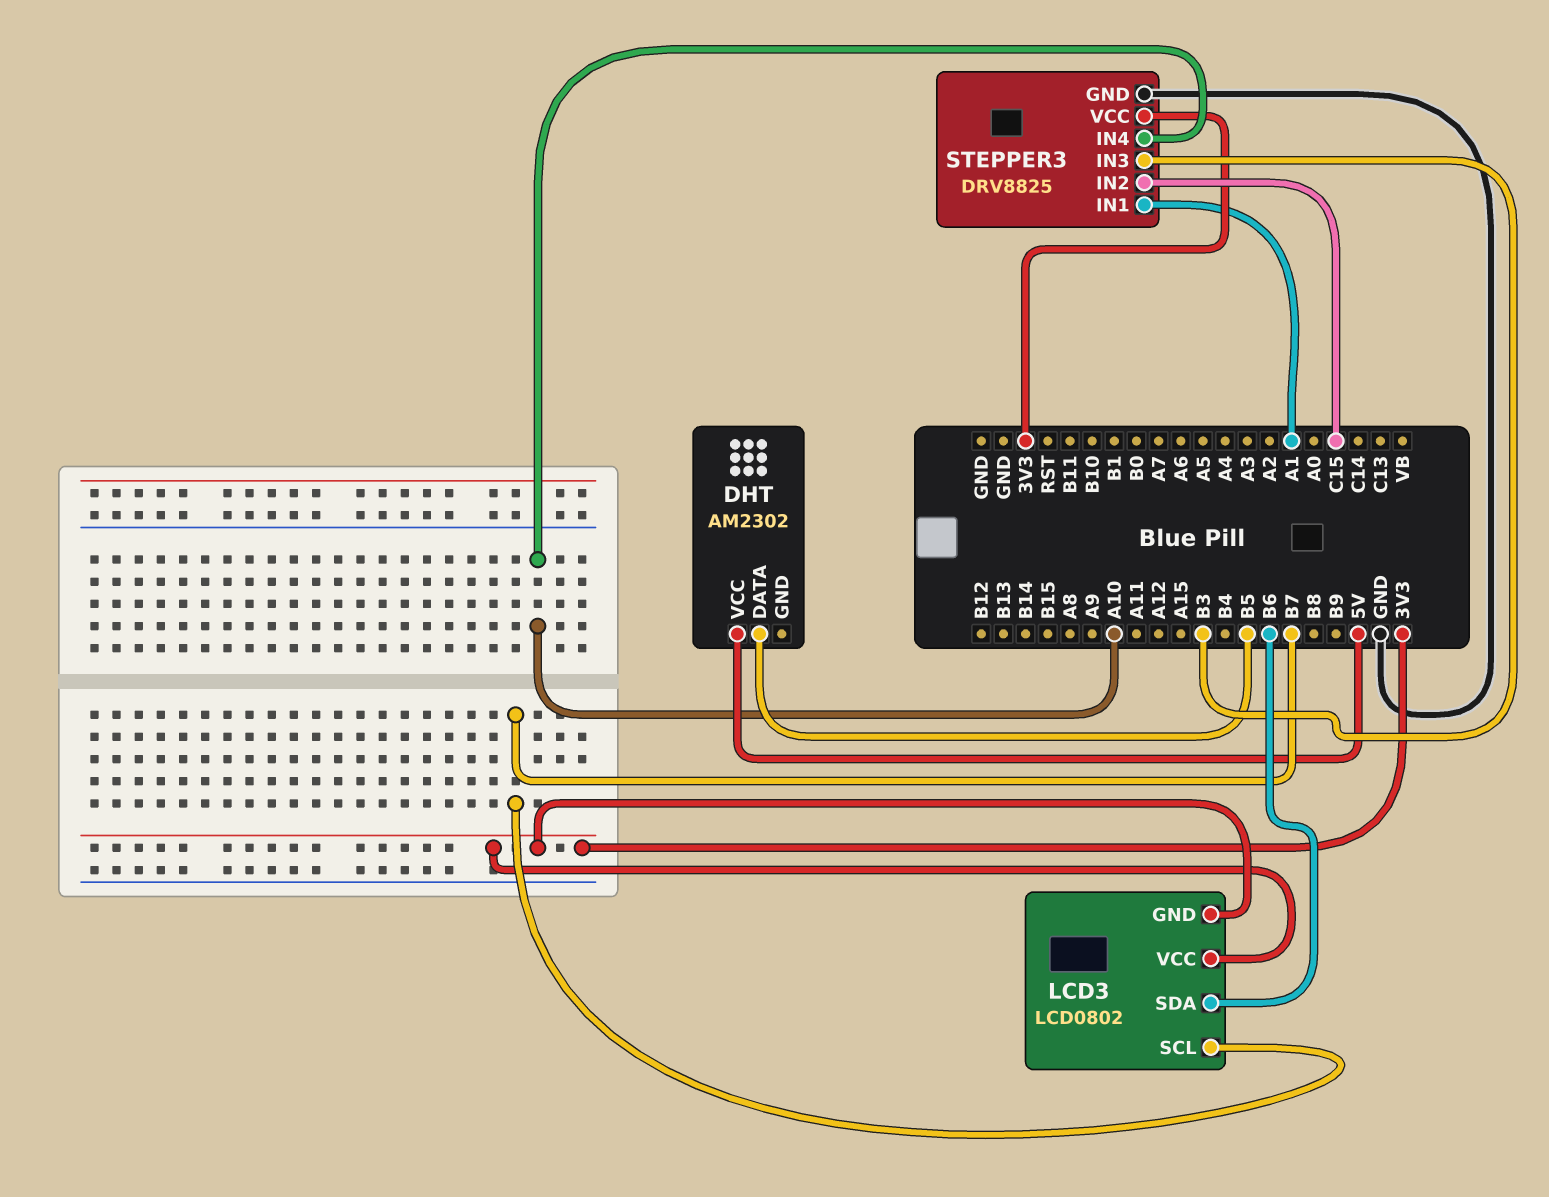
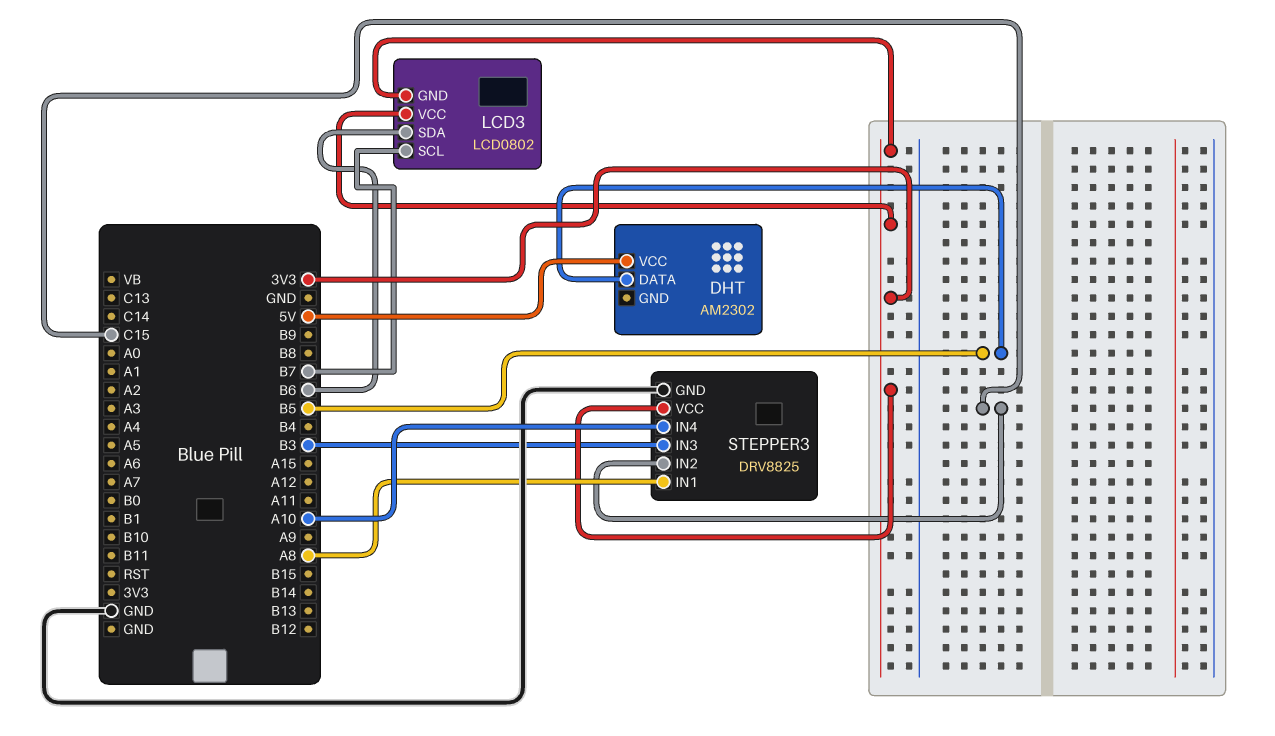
STEPPER3 pin IN1: A1 -> A8

